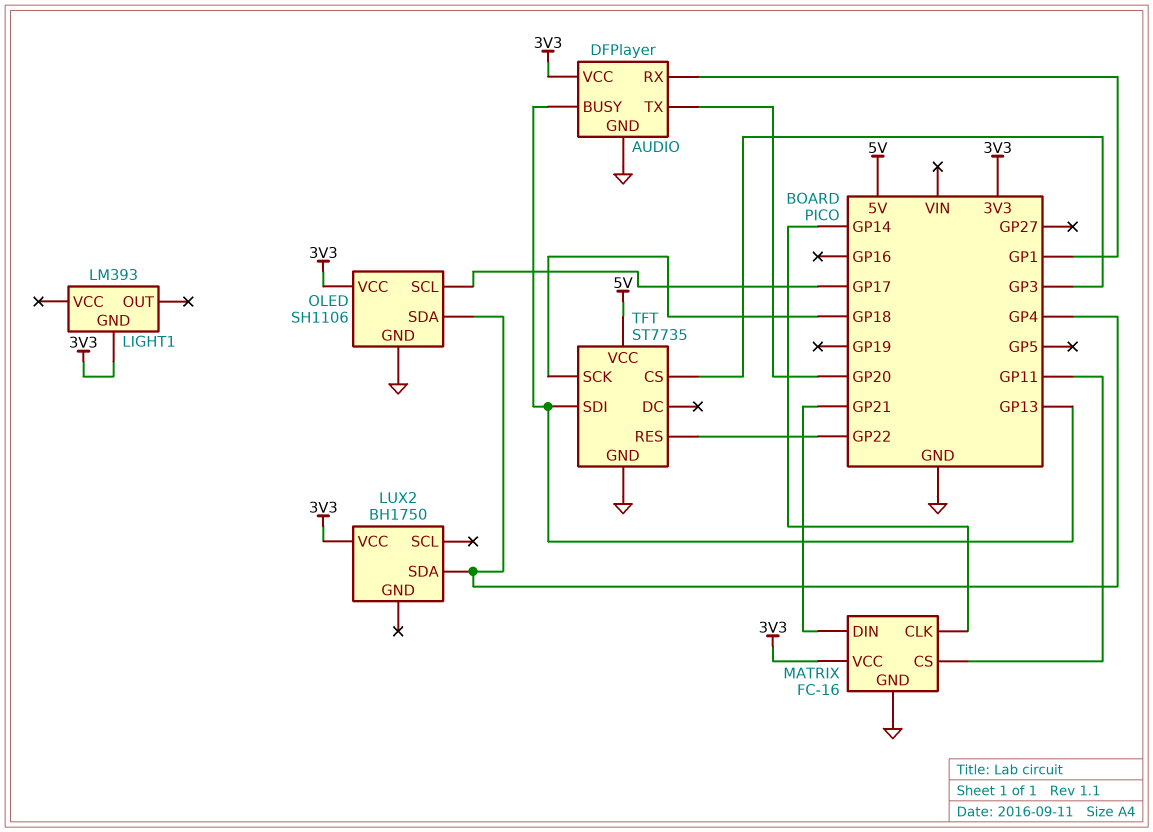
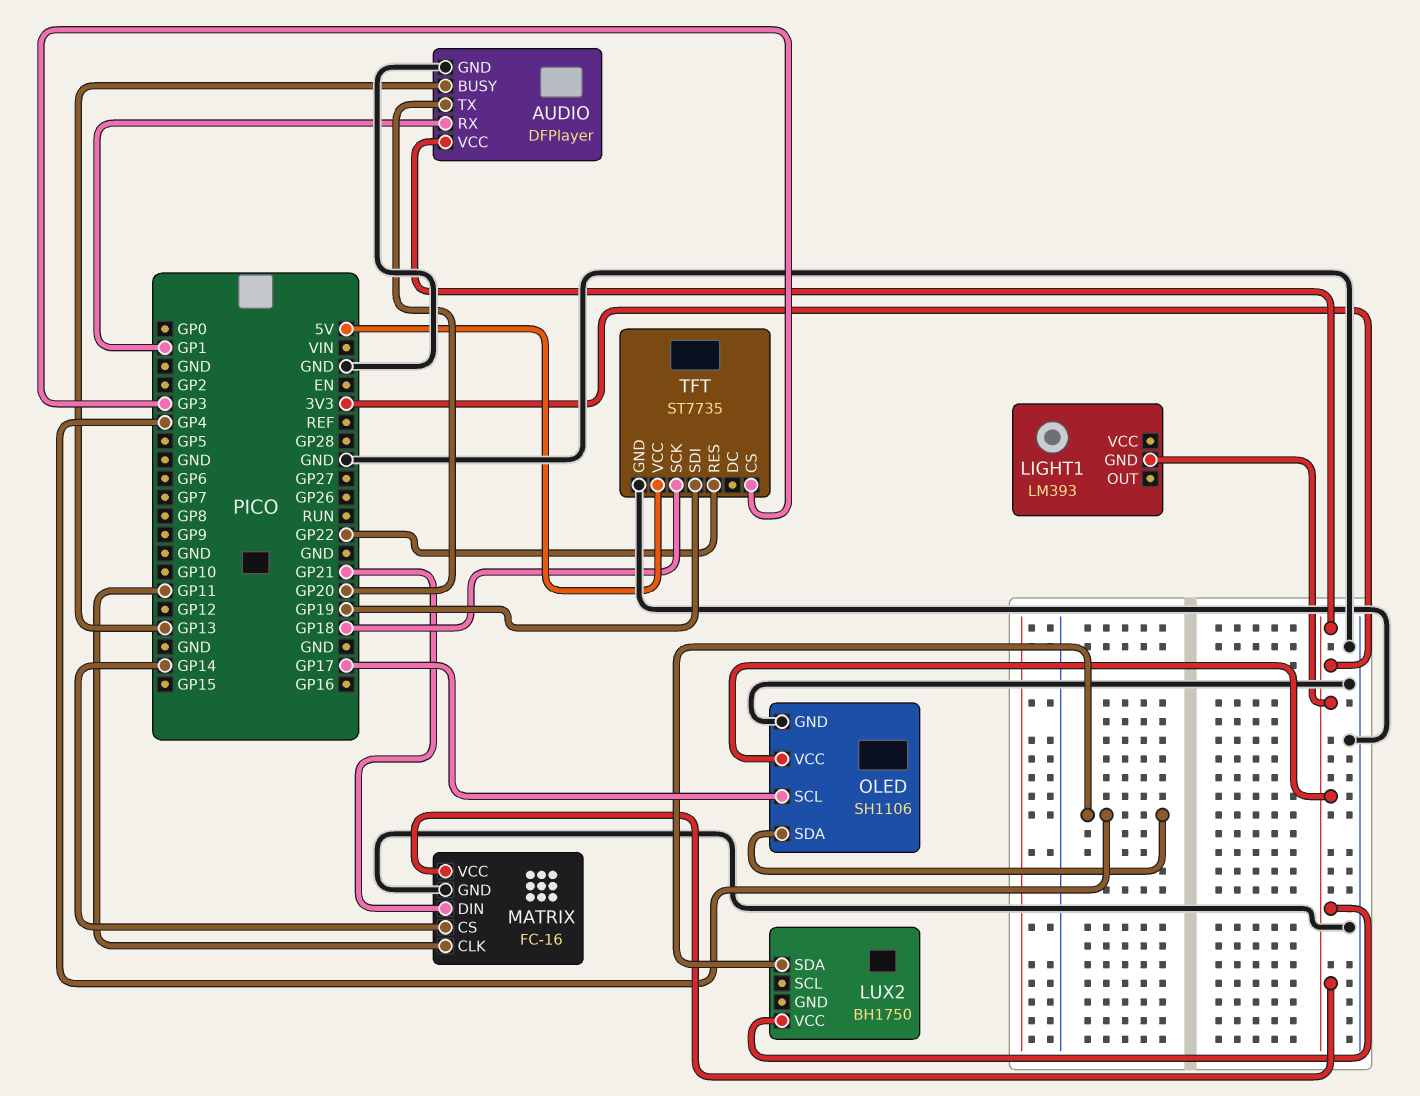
MATRIX pin CLK: GP14 -> GP11
MATRIX pin CS: GP11 -> GP14
TFT pin SDI: GP13 -> GP19

